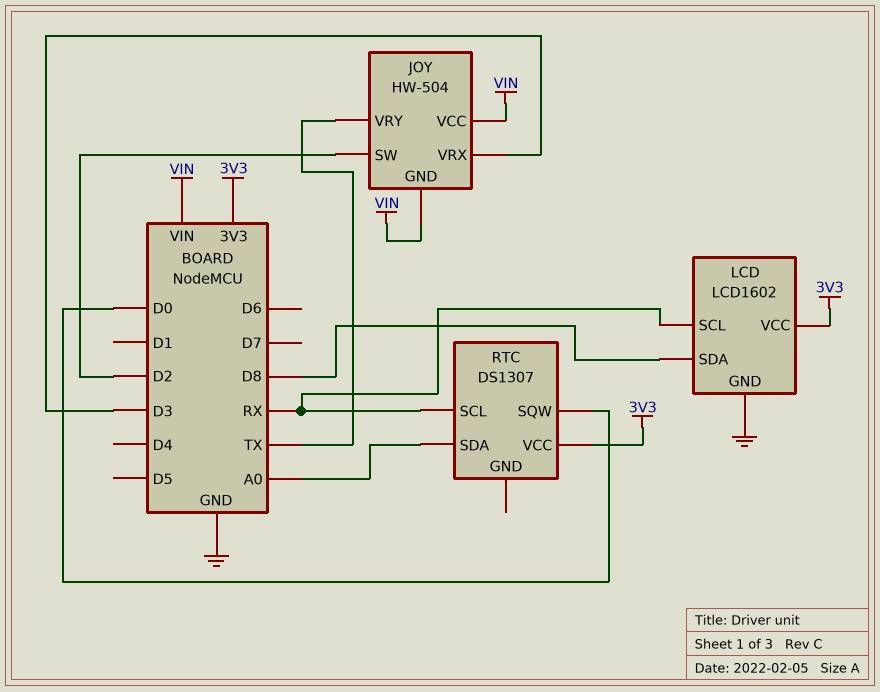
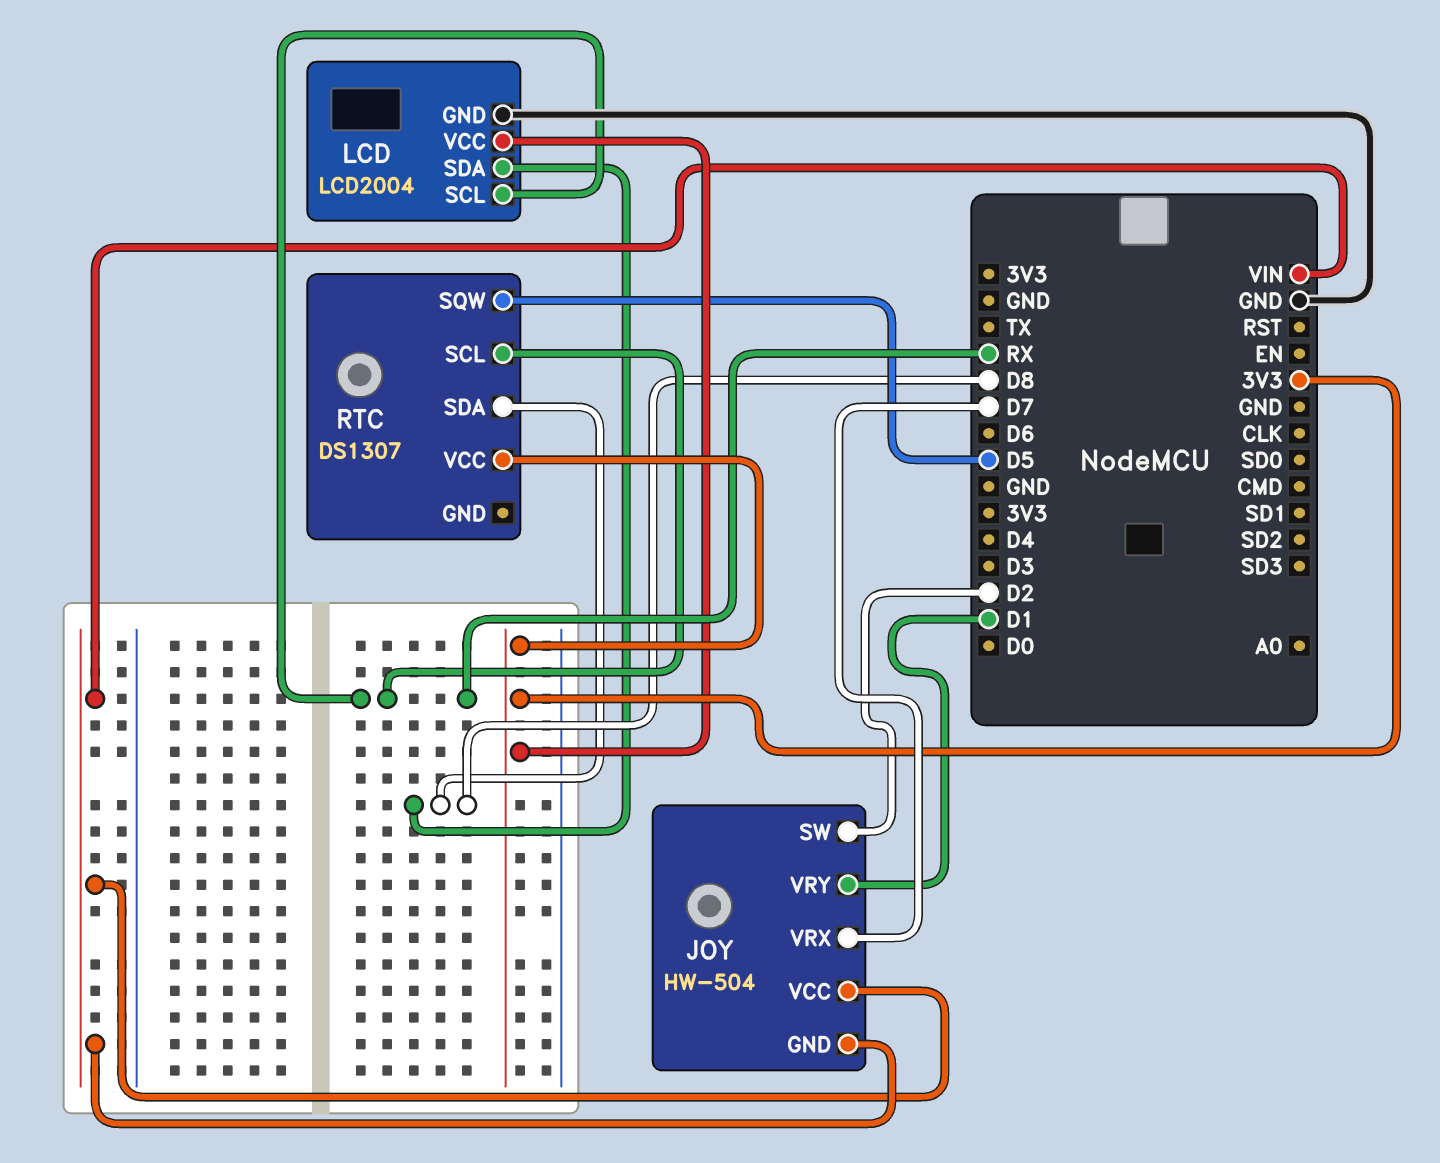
JOY pin VRX: D3 -> D7
JOY pin VRY: TX -> D1
LCD: LCD1602 -> LCD2004
RTC pin SDA: A0 -> D8
RTC pin SQW: D0 -> D5

